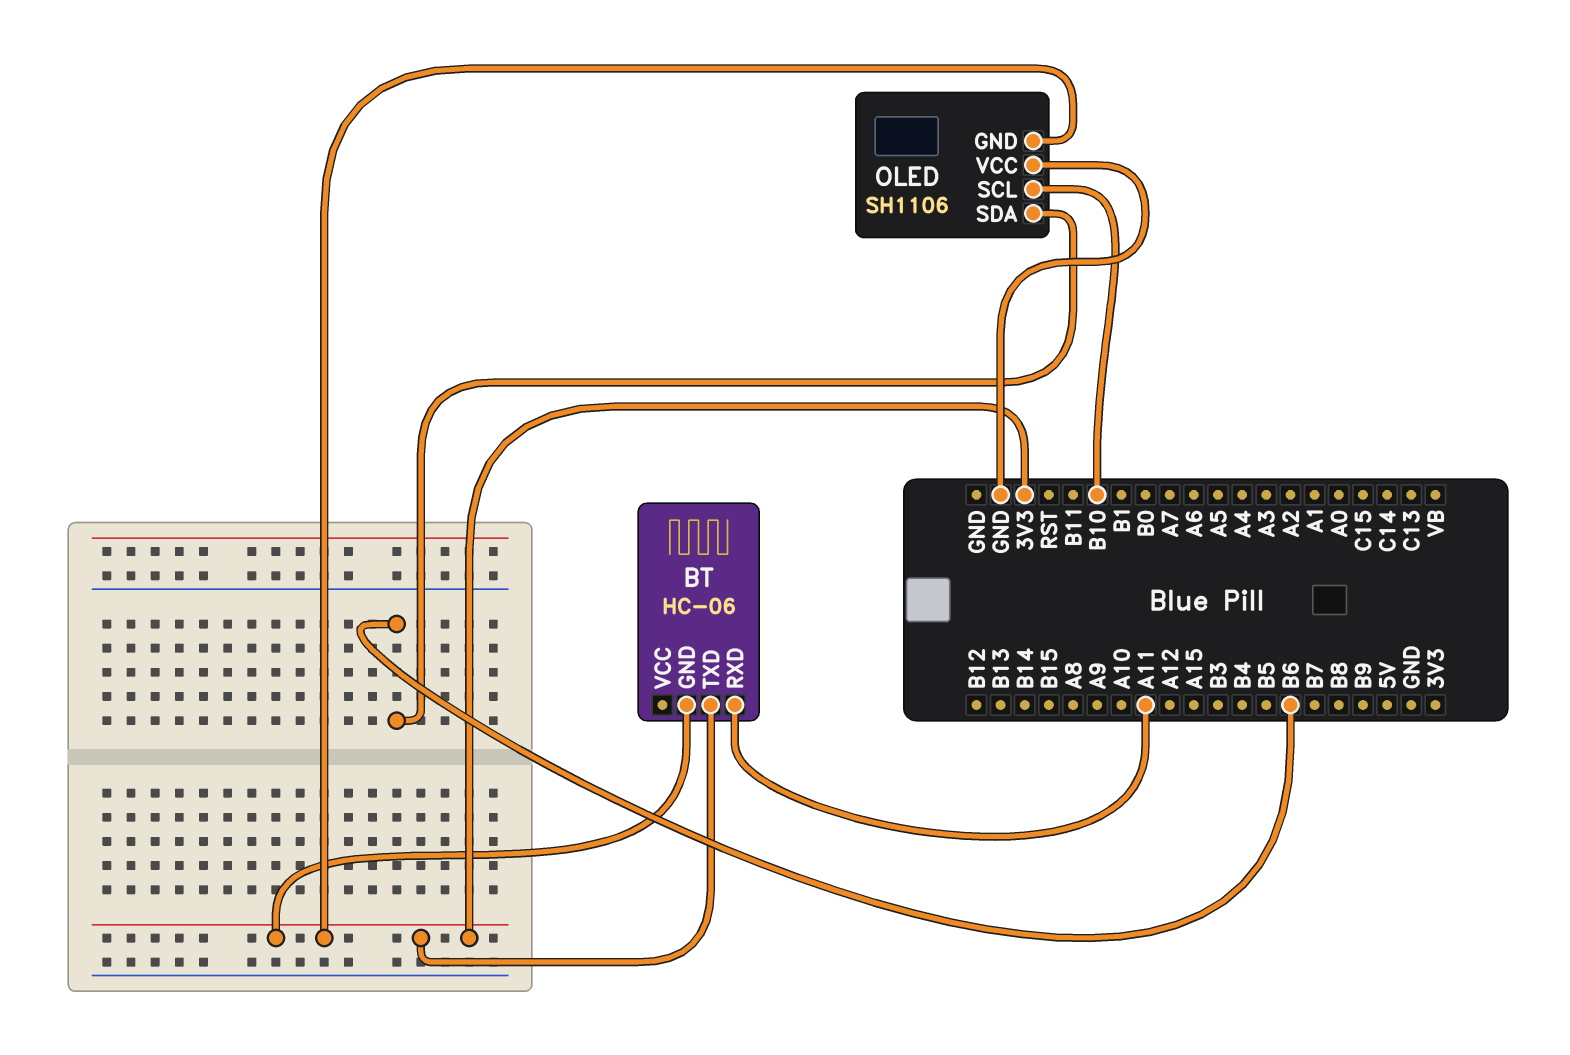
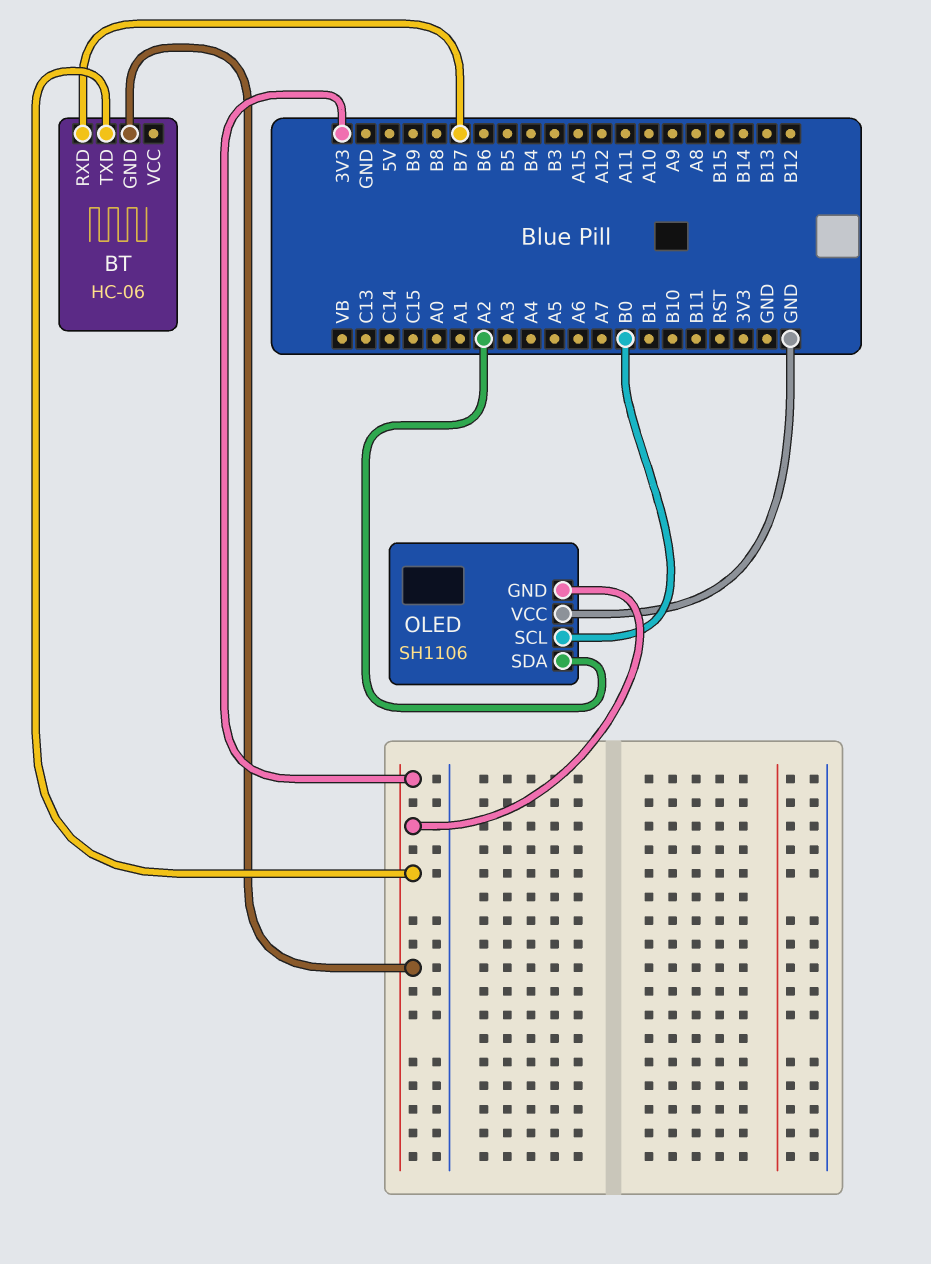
BT pin RXD: A11 -> B7
OLED pin SCL: B10 -> B0
OLED pin SDA: B6 -> A2

